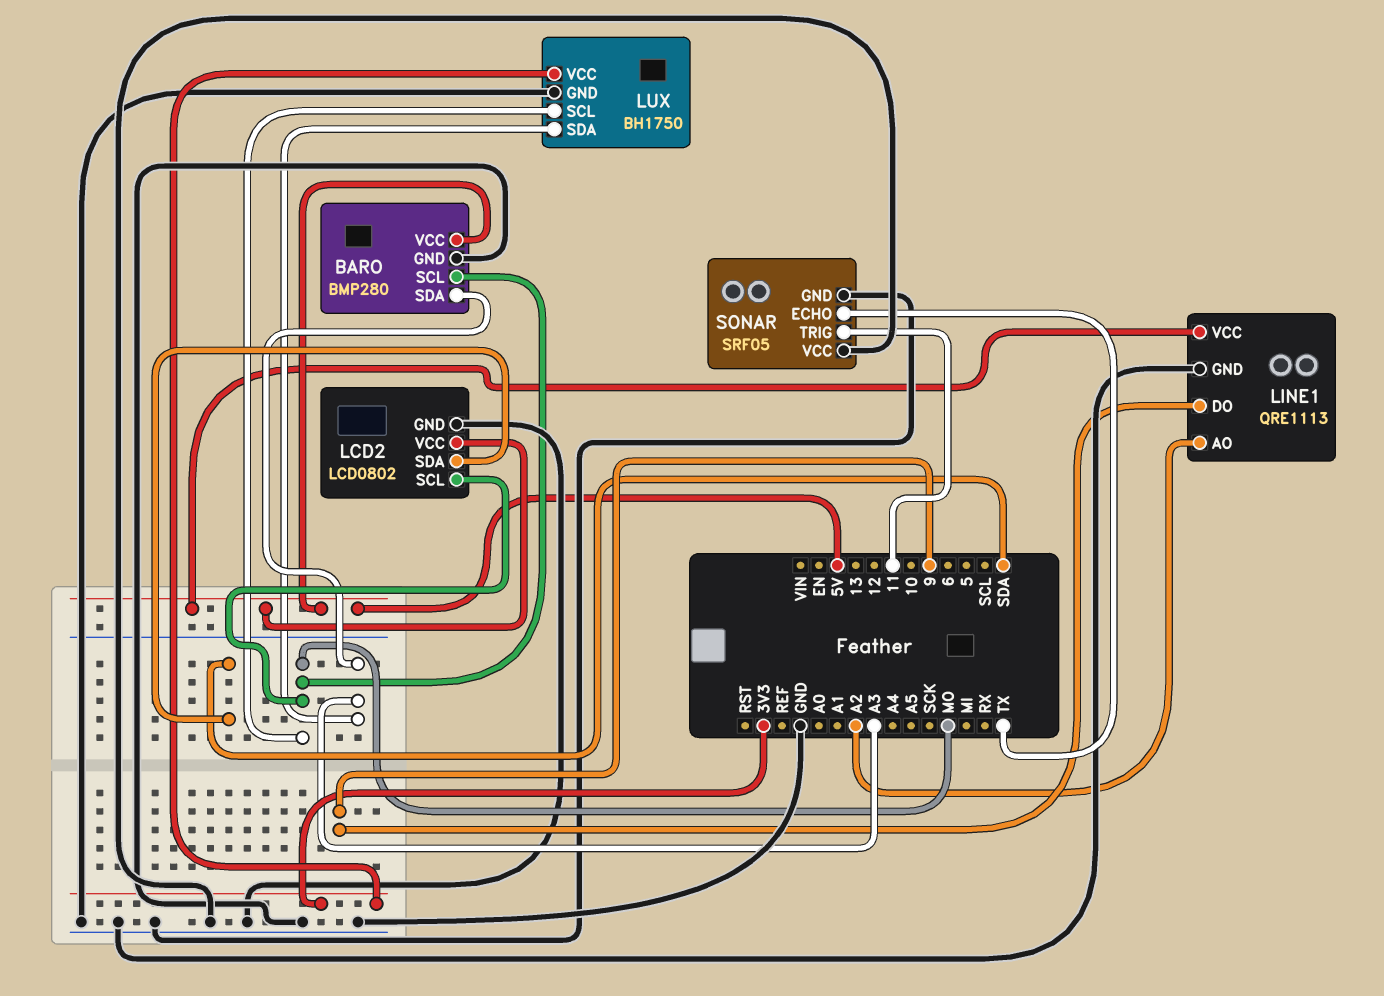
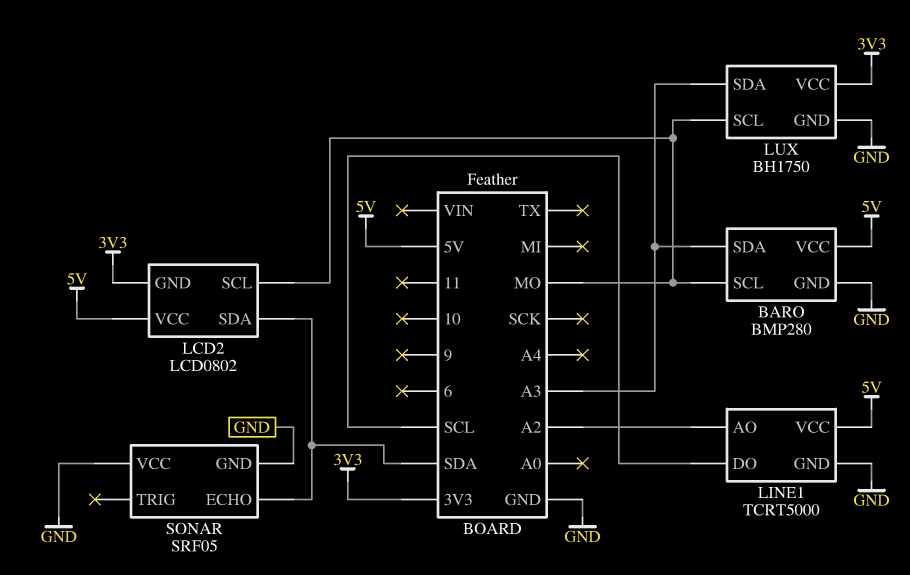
LCD2 pin GND: GND -> 3V3
LINE1: QRE1113 -> TCRT5000
LINE1 pin DO: 9 -> SCL
SONAR pin ECHO: TX -> SDA
SONAR pin TRIG: 11 -> none

